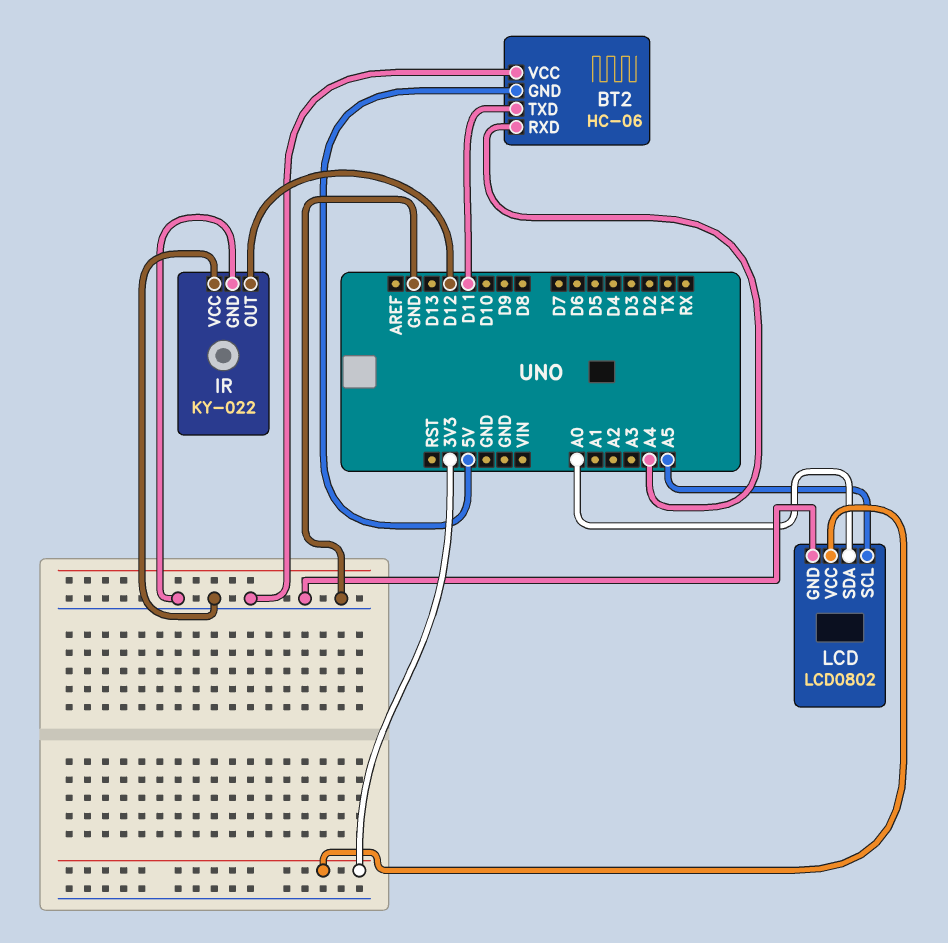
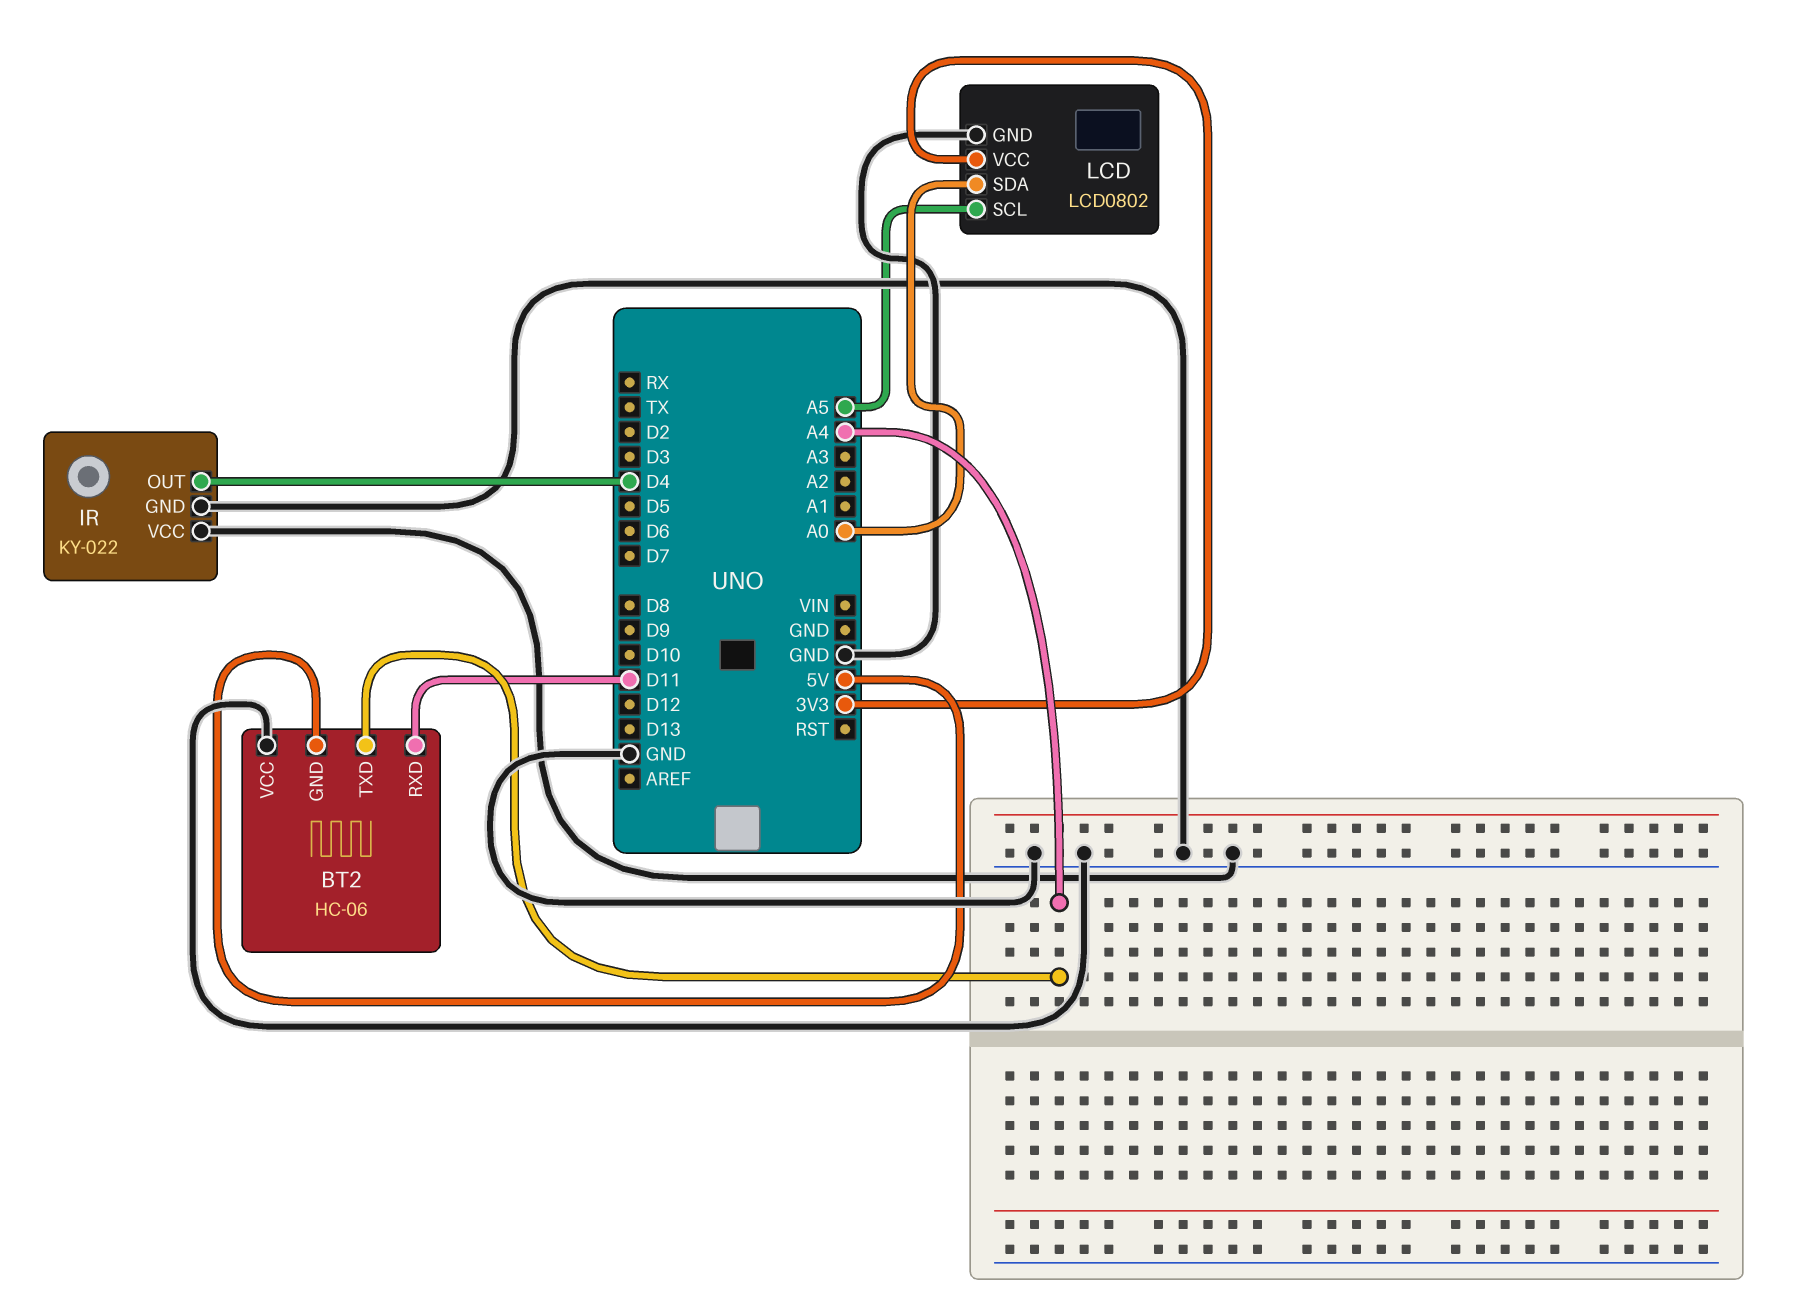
BT2 pin RXD: A4 -> D11
BT2 pin TXD: D11 -> A4
IR pin OUT: D12 -> D4

